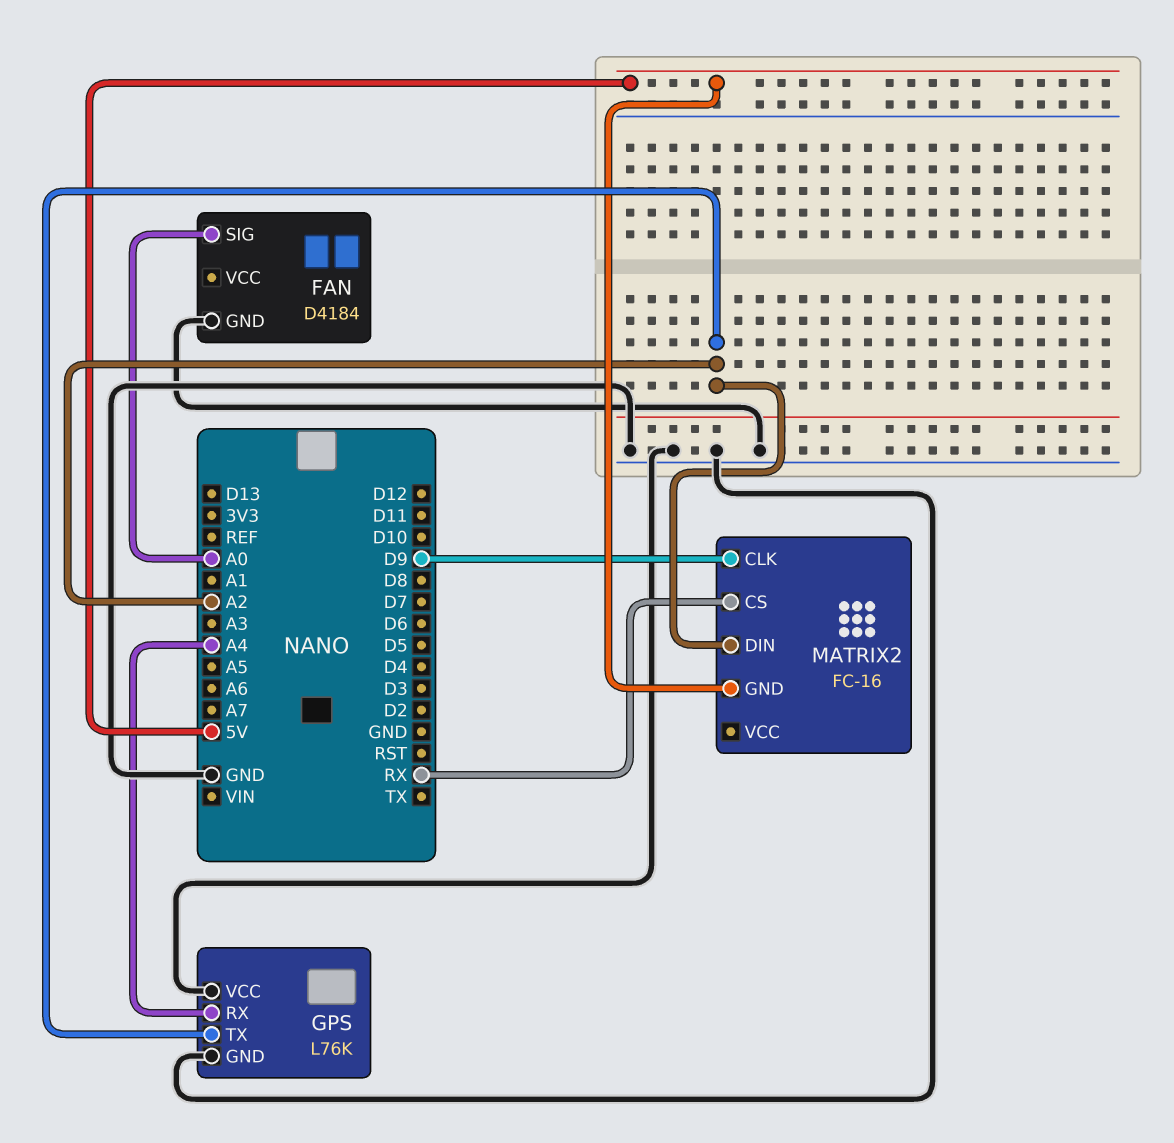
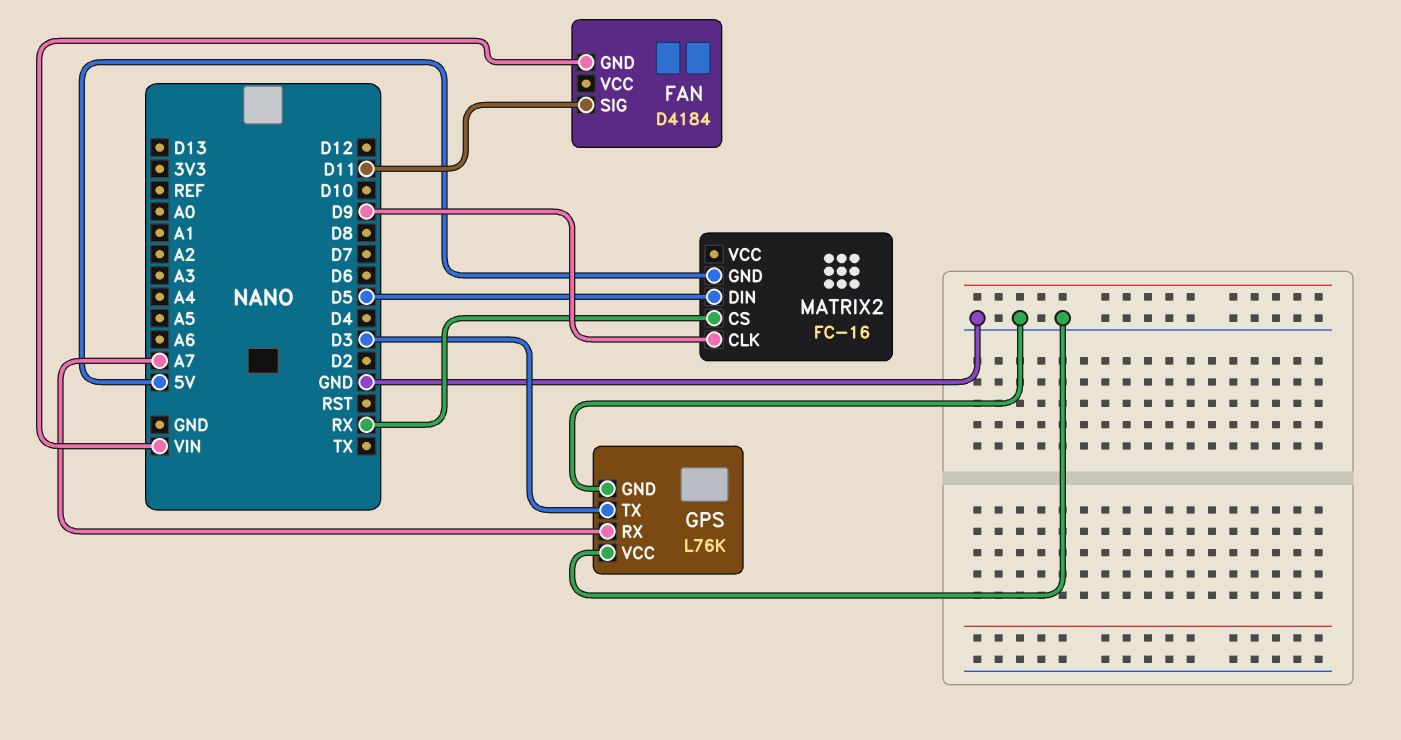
FAN pin GND: GND -> VIN
FAN pin SIG: A0 -> D11
GPS pin RX: A4 -> A7
GPS pin TX: A2 -> D3
MATRIX2 pin DIN: A2 -> D5

